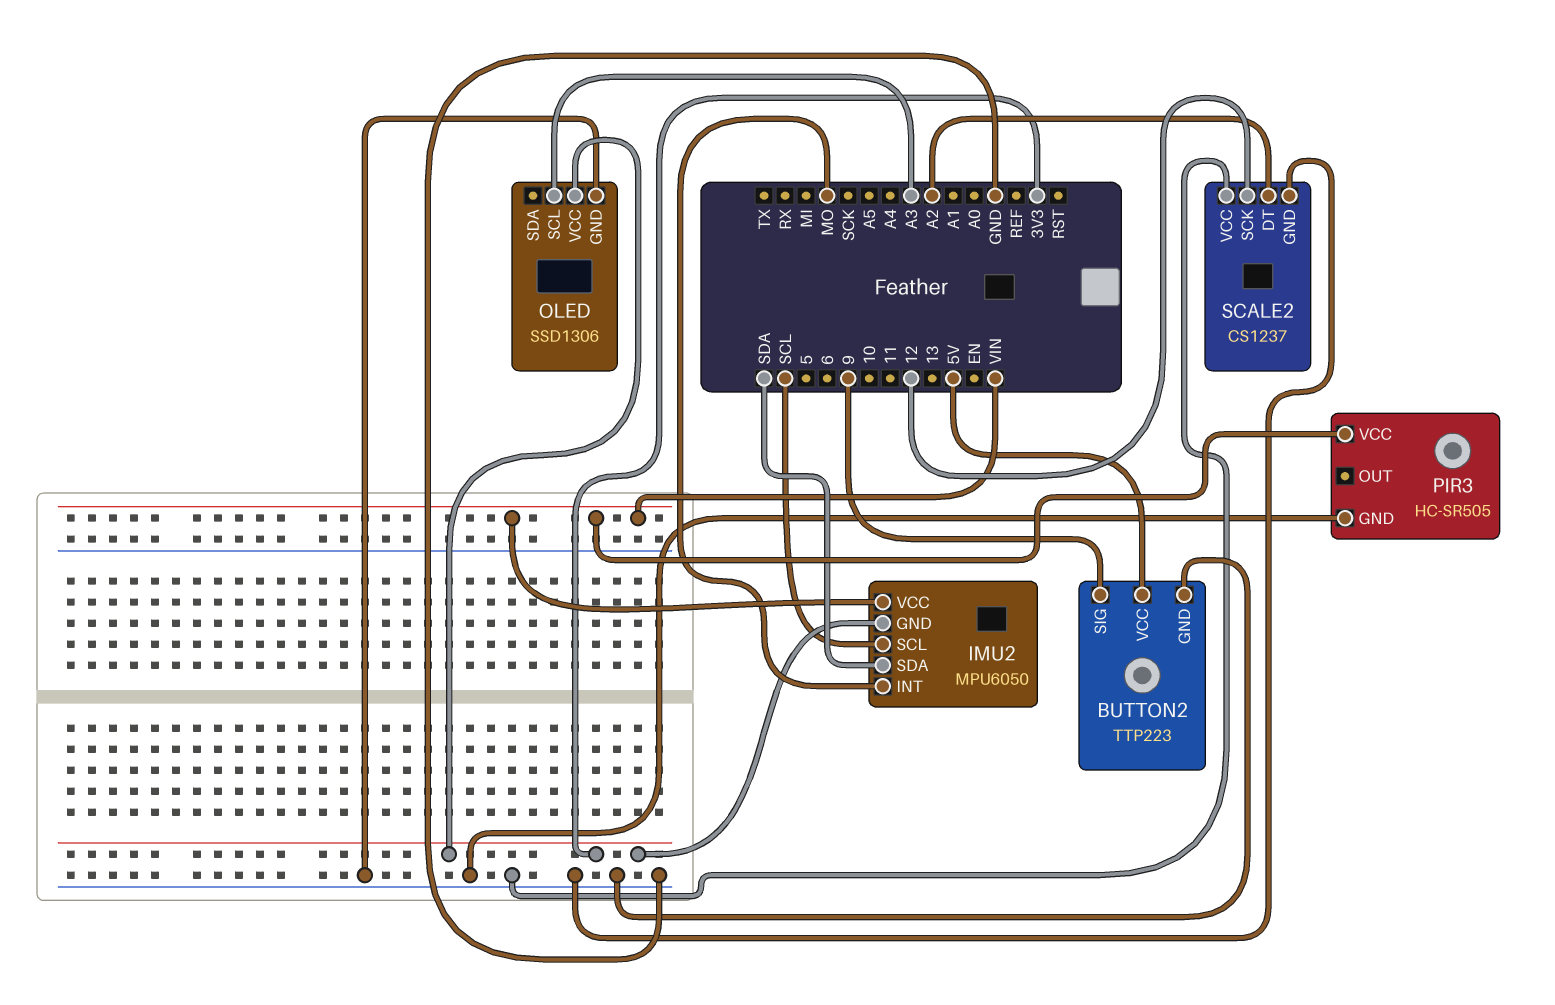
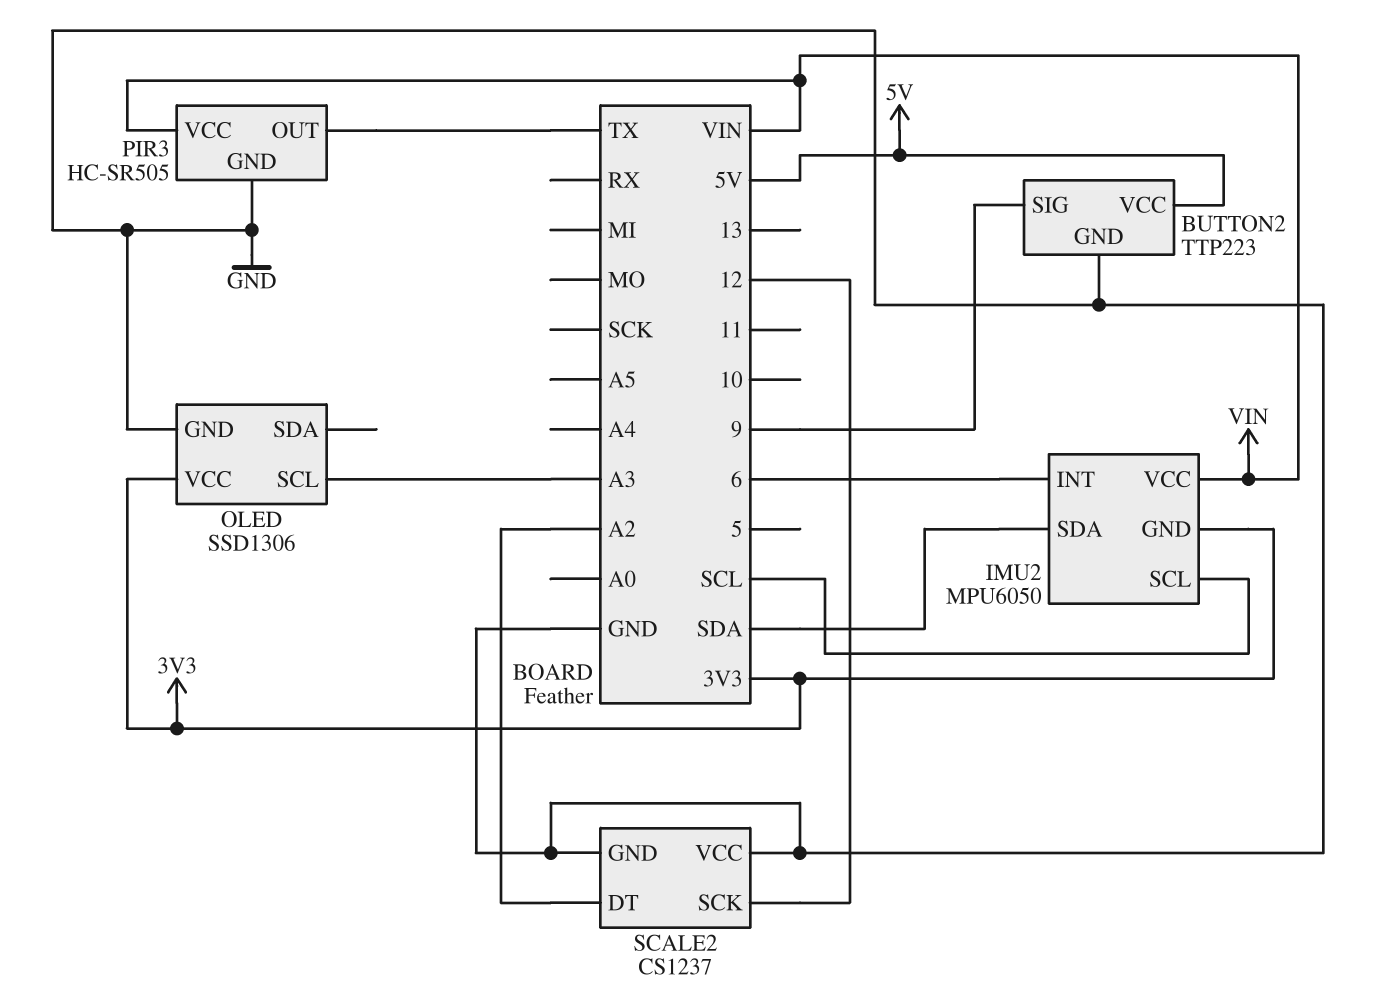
IMU2 pin INT: MO -> 6
PIR3 pin OUT: none -> TX

